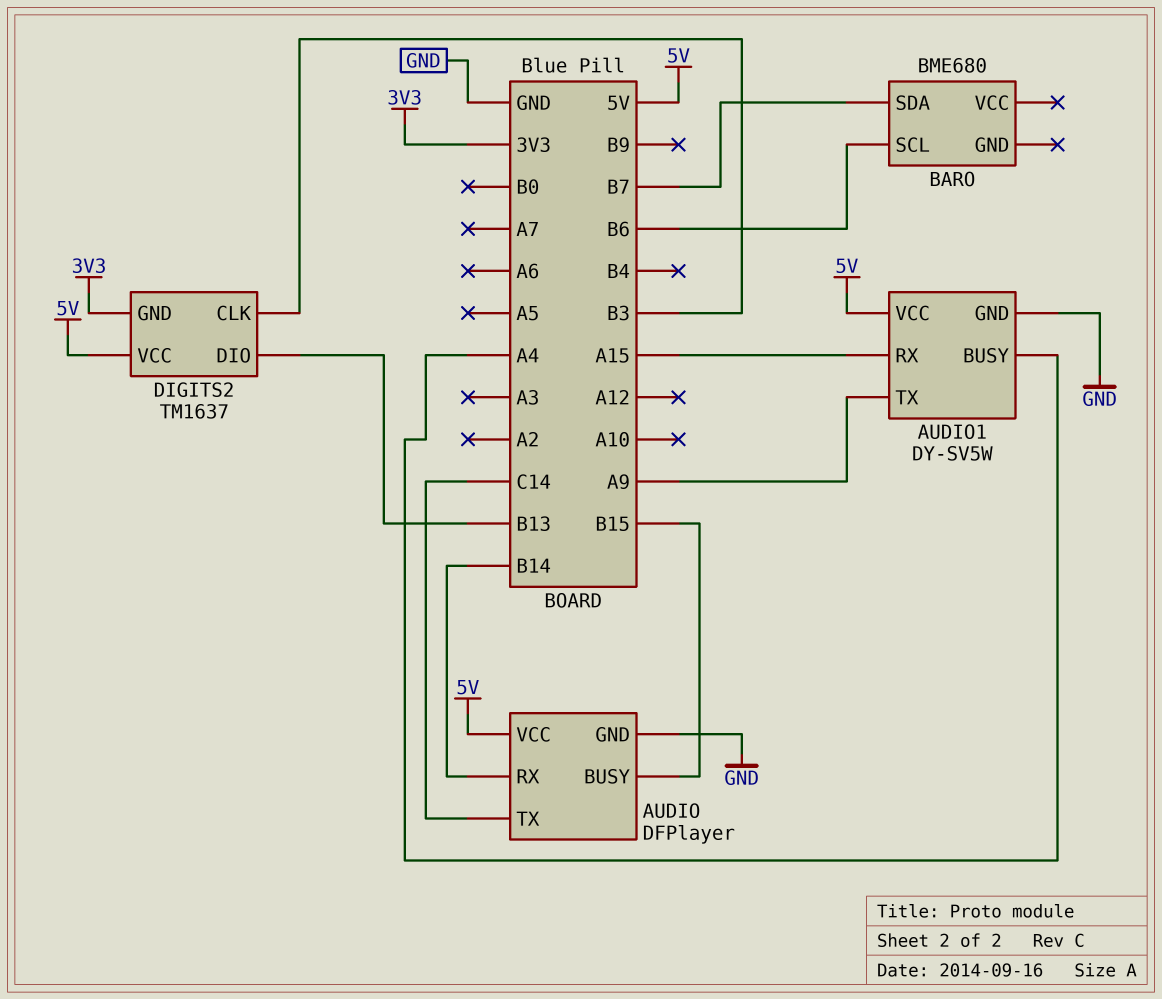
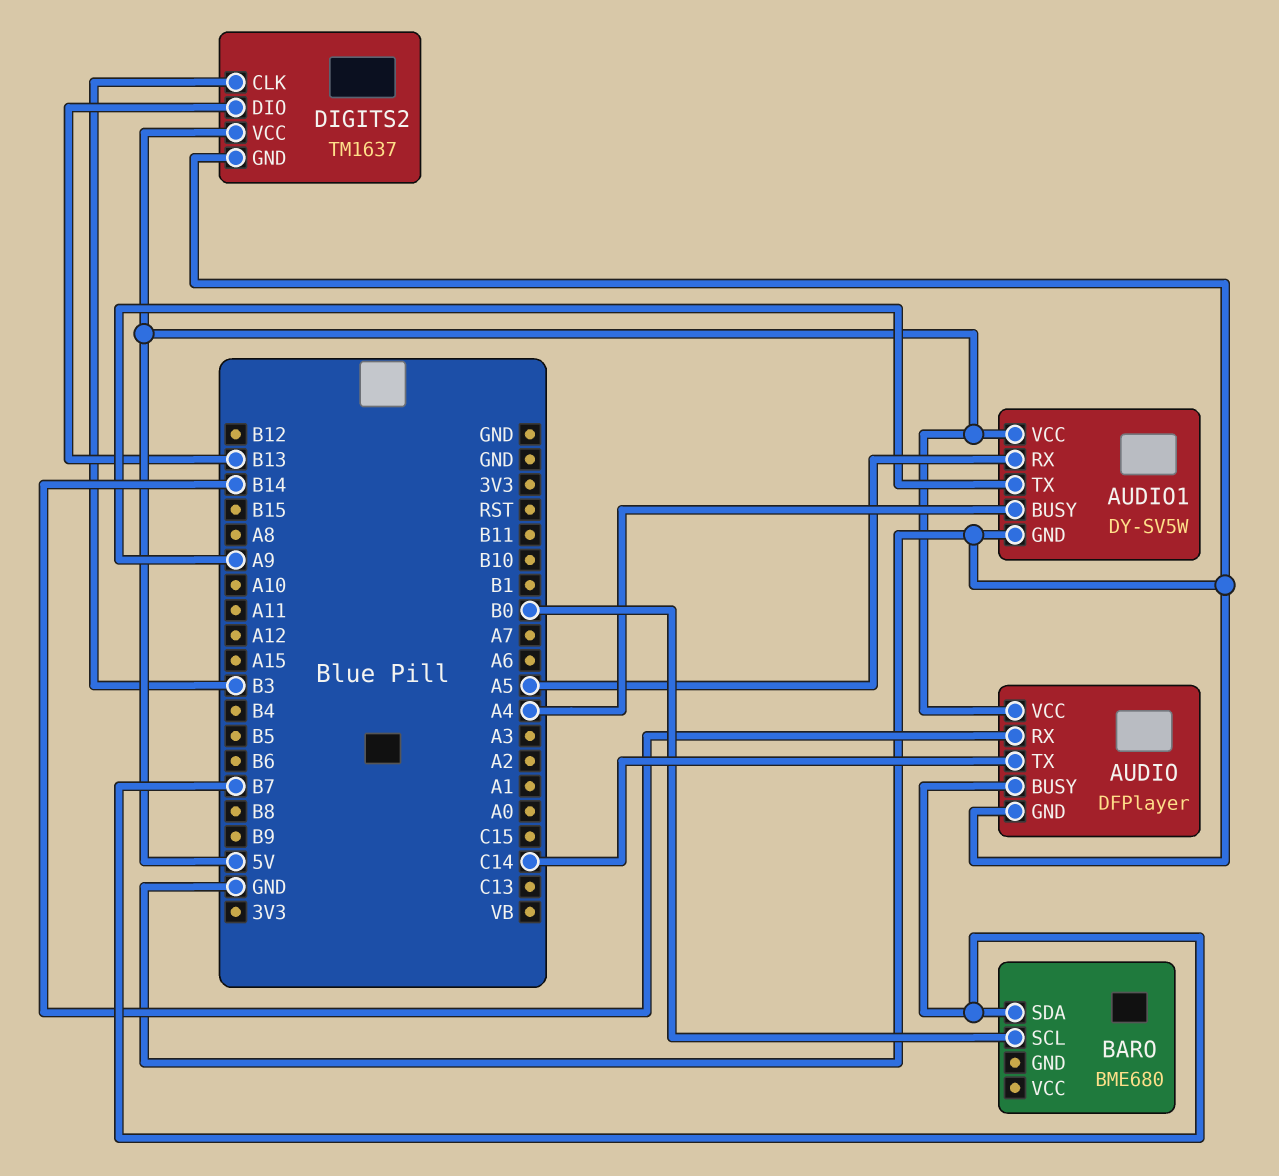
AUDIO pin BUSY: B15 -> B7
AUDIO1 pin RX: A15 -> A5
BARO pin SCL: B6 -> B0
DIGITS2 pin GND: 3V3 -> GND

